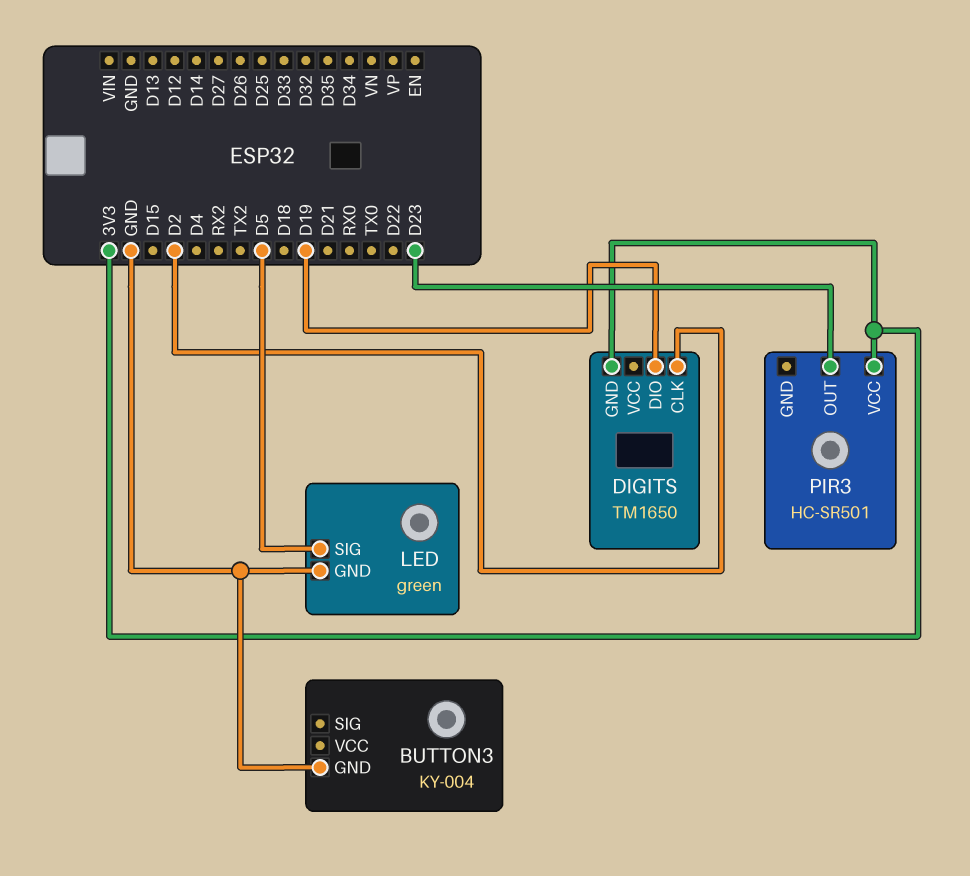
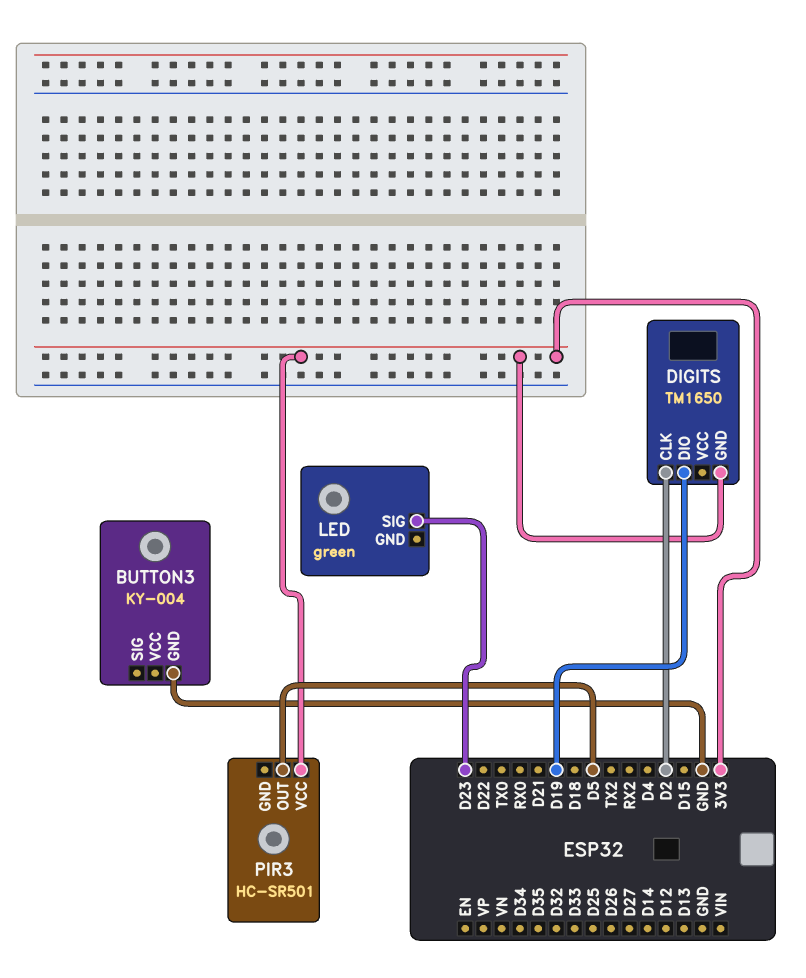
LED pin GND: GND -> none
LED pin SIG: D5 -> D23
PIR3 pin OUT: D23 -> D5

